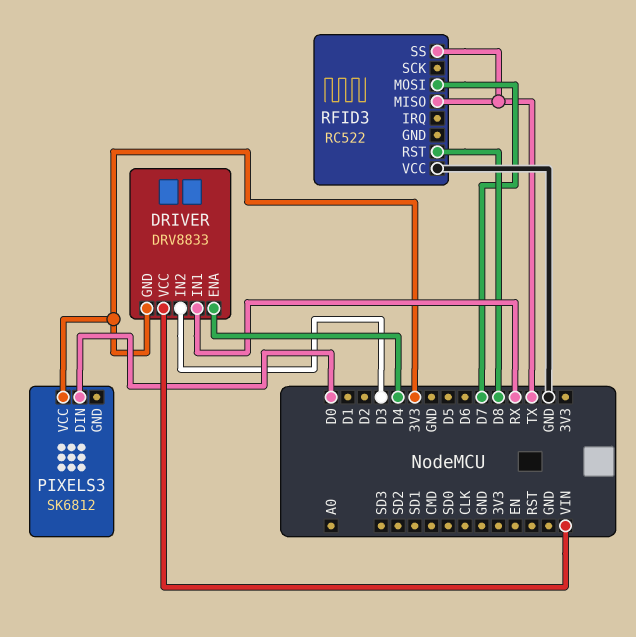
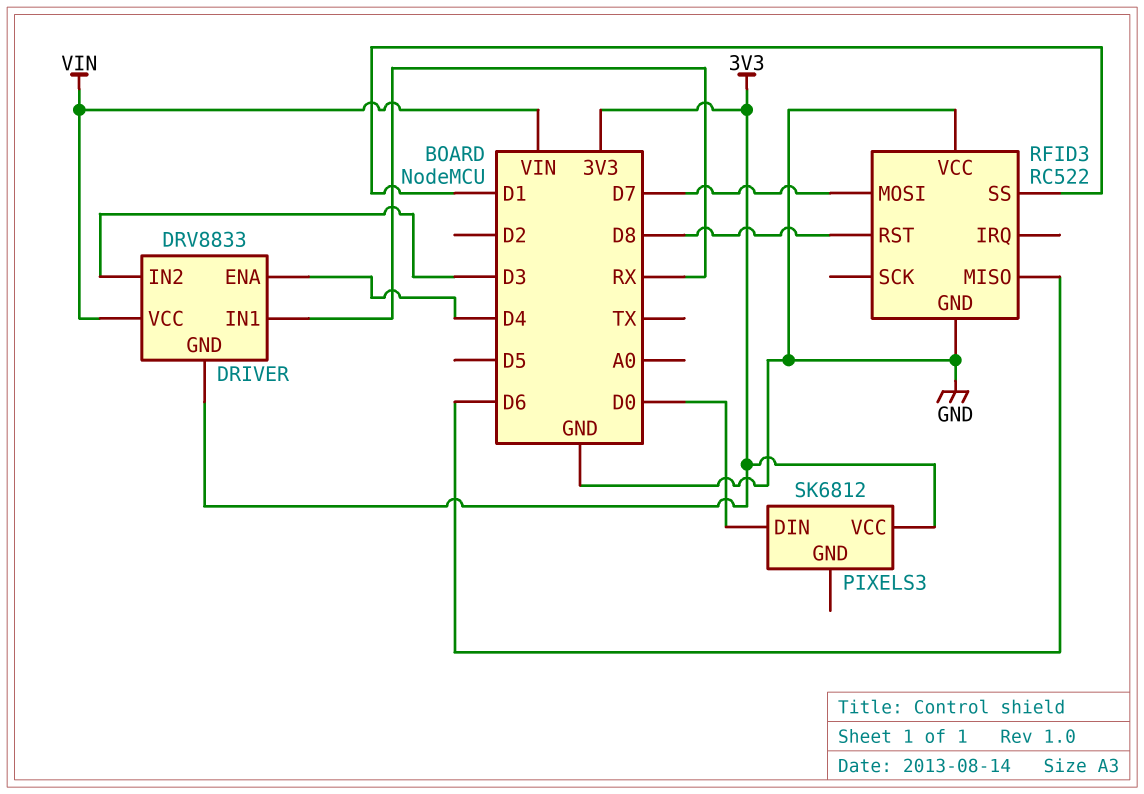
RFID3 pin GND: none -> GND
RFID3 pin MISO: TX -> D6
RFID3 pin SS: TX -> D1

